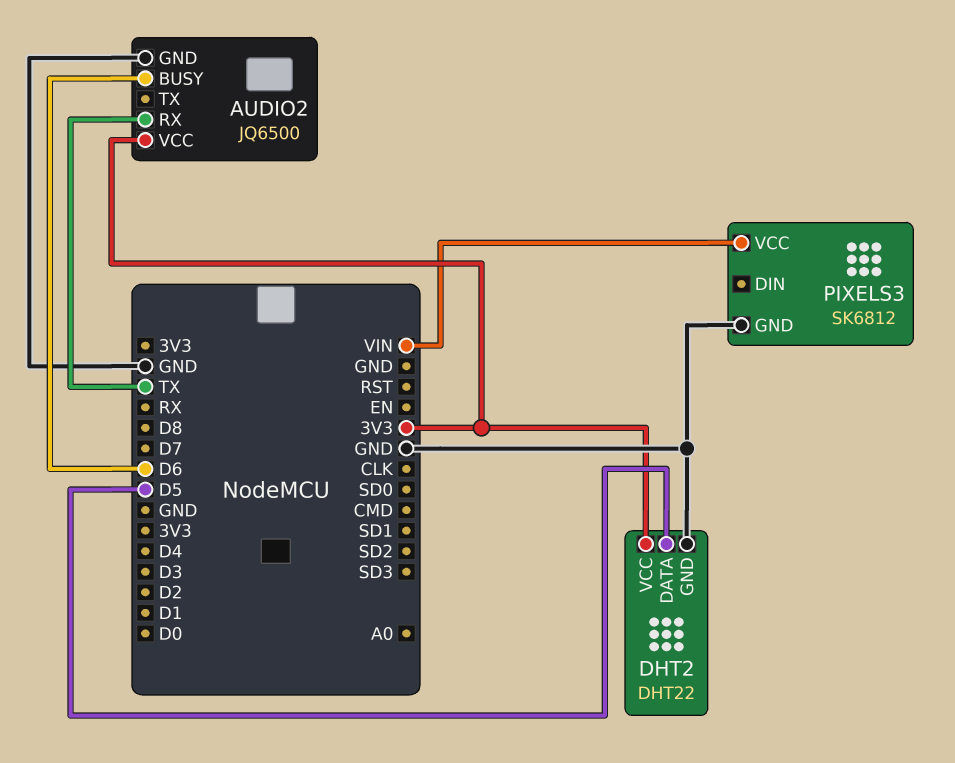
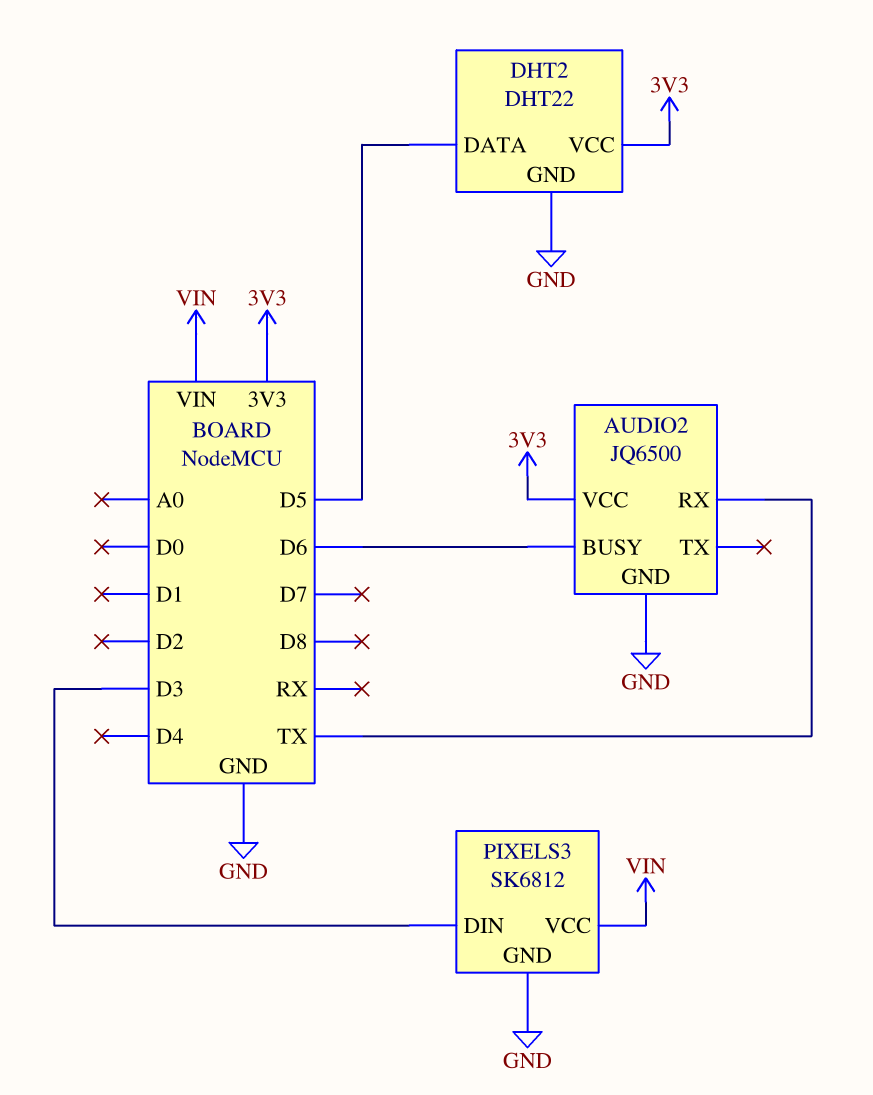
PIXELS3 pin DIN: none -> D3

